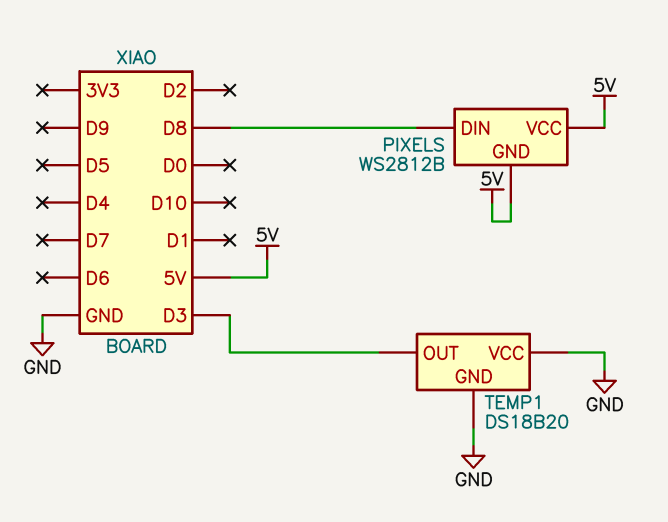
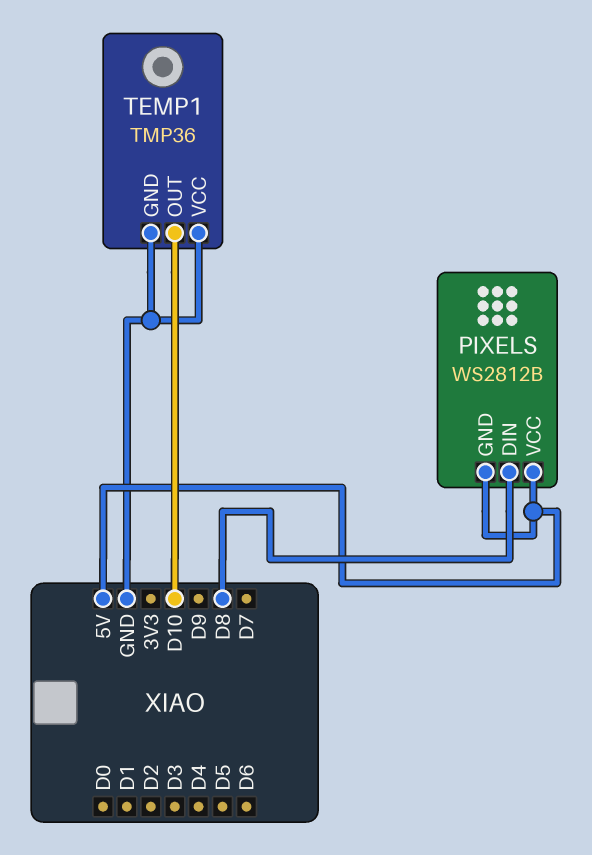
TEMP1: DS18B20 -> TMP36
TEMP1 pin OUT: D3 -> D10

